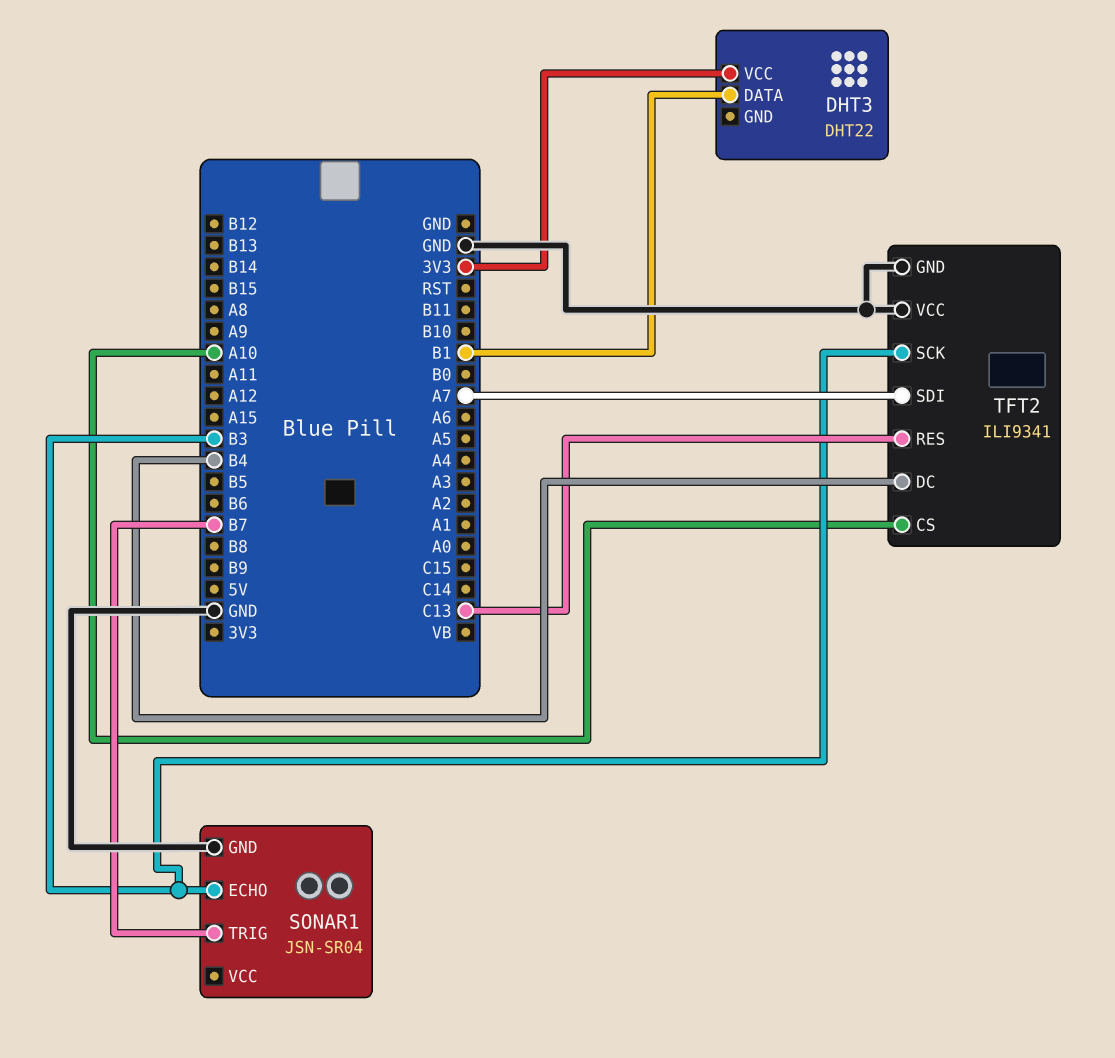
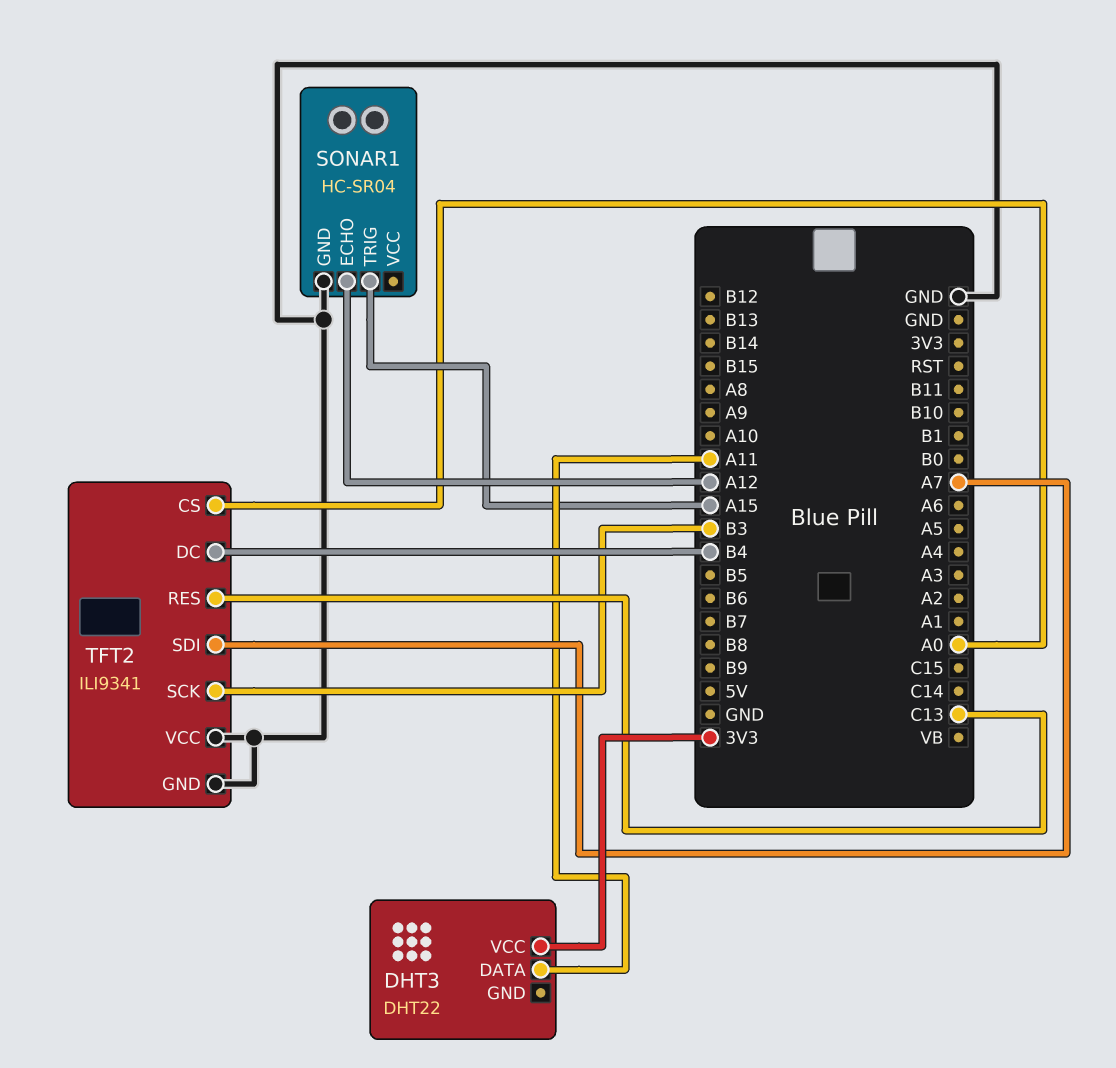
DHT3 pin DATA: B1 -> A11
SONAR1: JSN-SR04 -> HC-SR04
SONAR1 pin ECHO: B3 -> A12
SONAR1 pin TRIG: B7 -> A15
TFT2 pin CS: A10 -> A0

